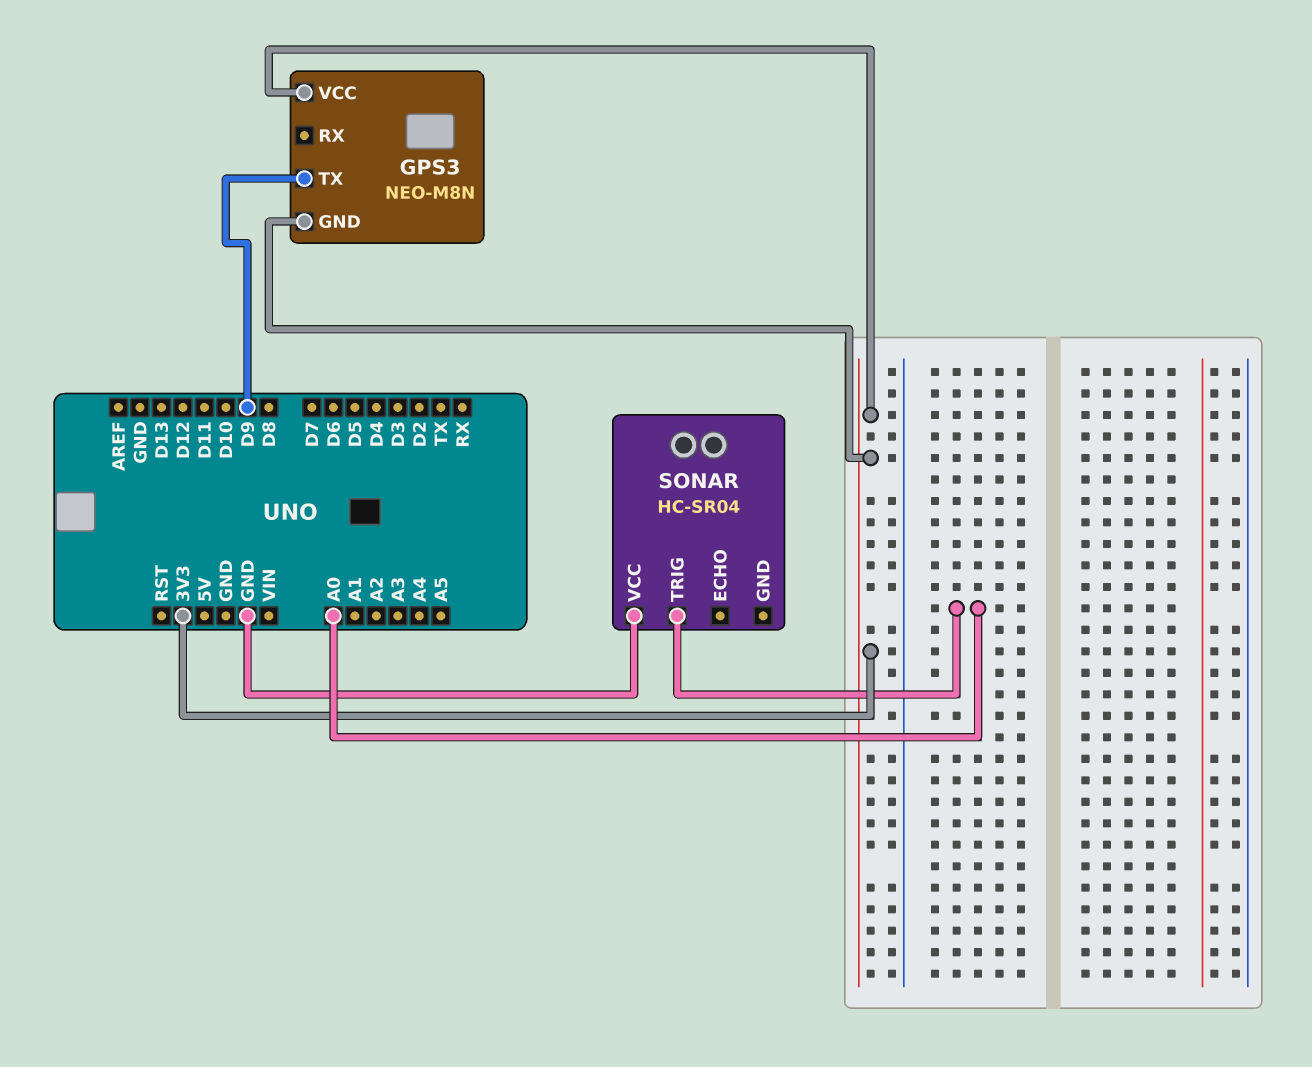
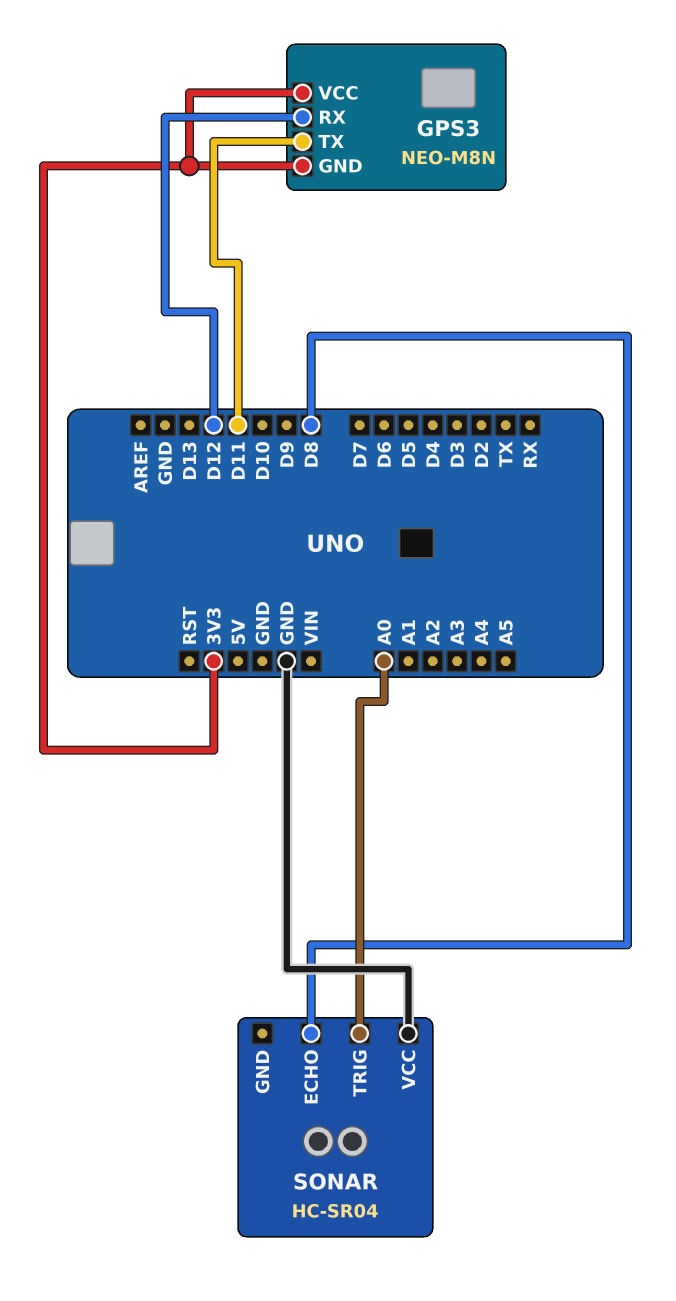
GPS3 pin RX: none -> D12
GPS3 pin TX: D9 -> D11
SONAR pin ECHO: none -> D8

